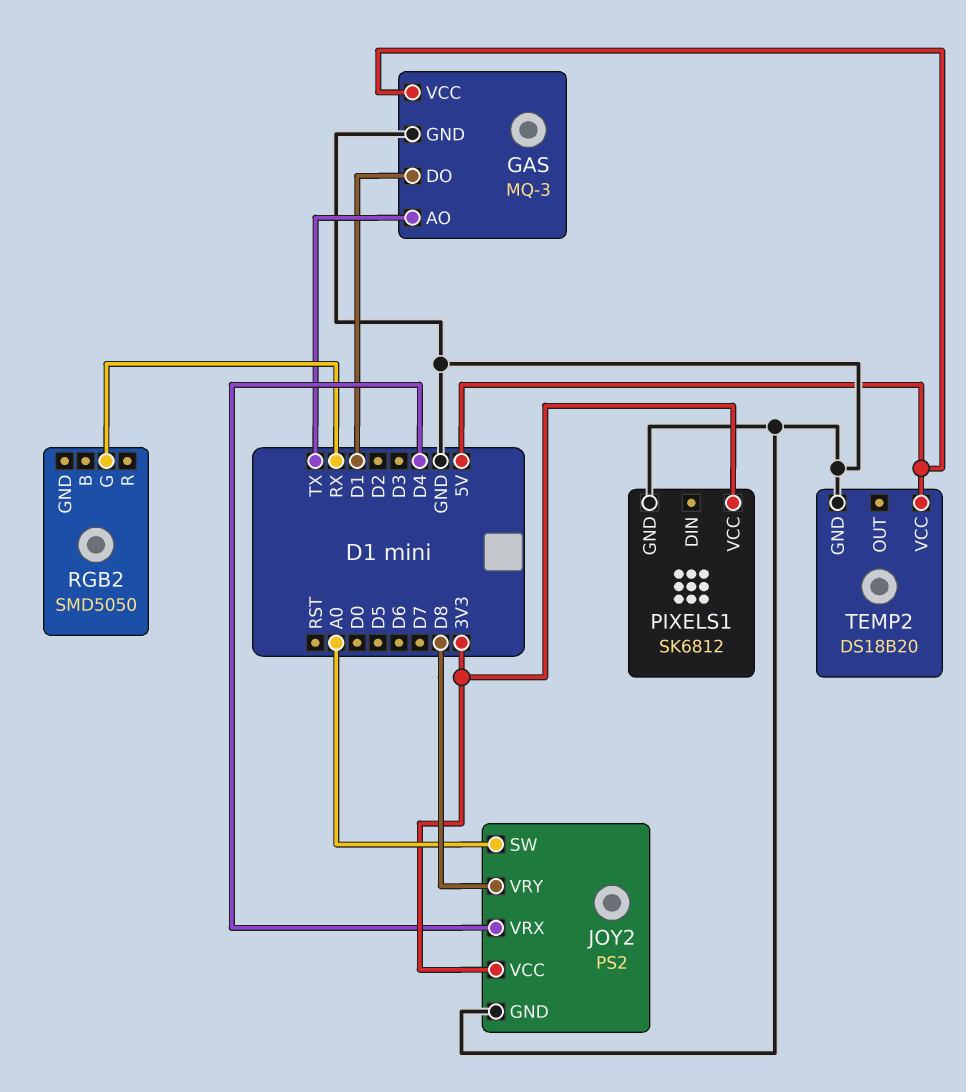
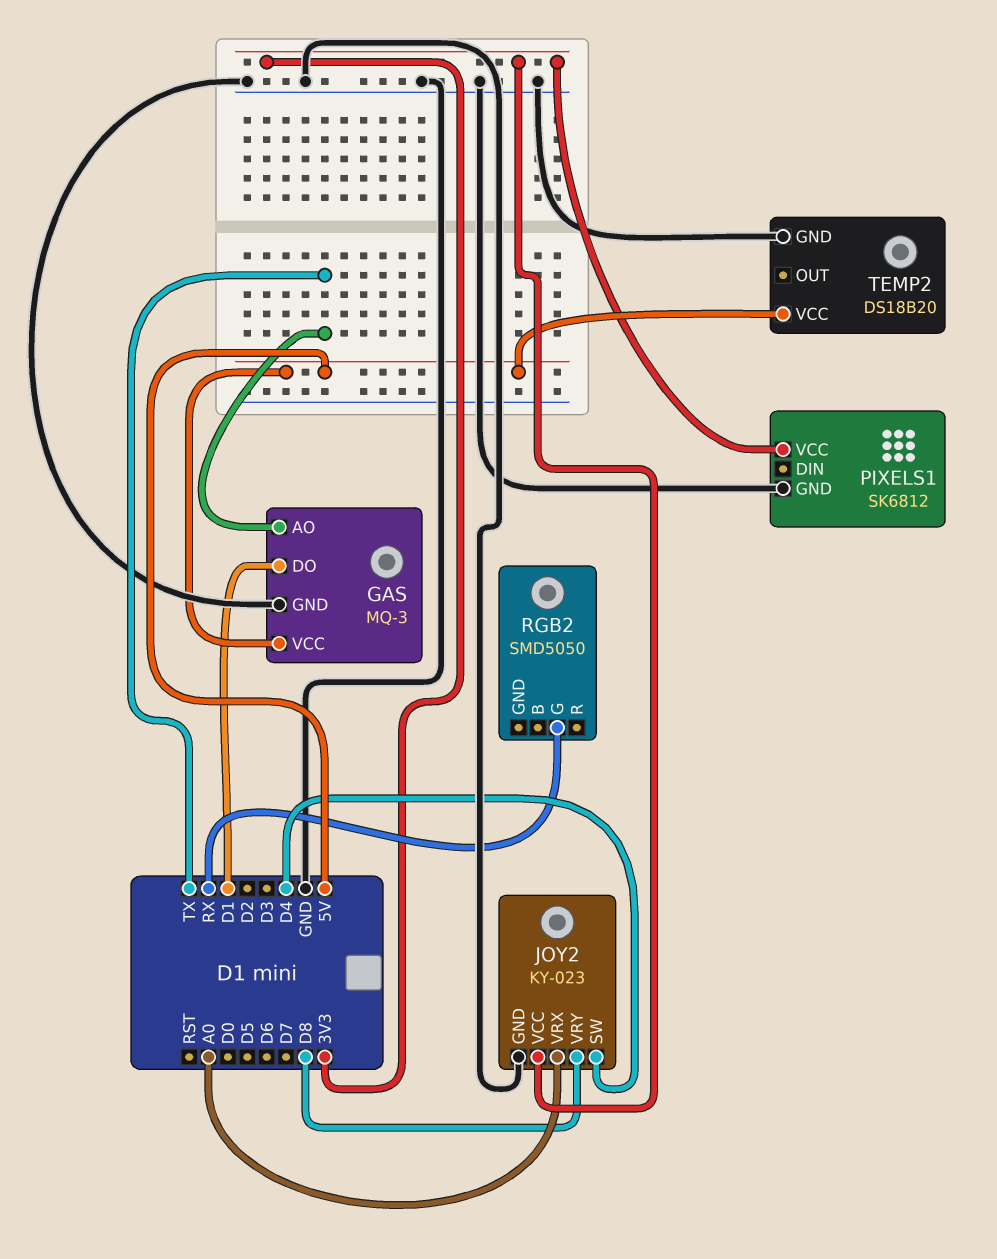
JOY2: PS2 -> KY-023
JOY2 pin SW: A0 -> D4
JOY2 pin VRX: D4 -> A0

